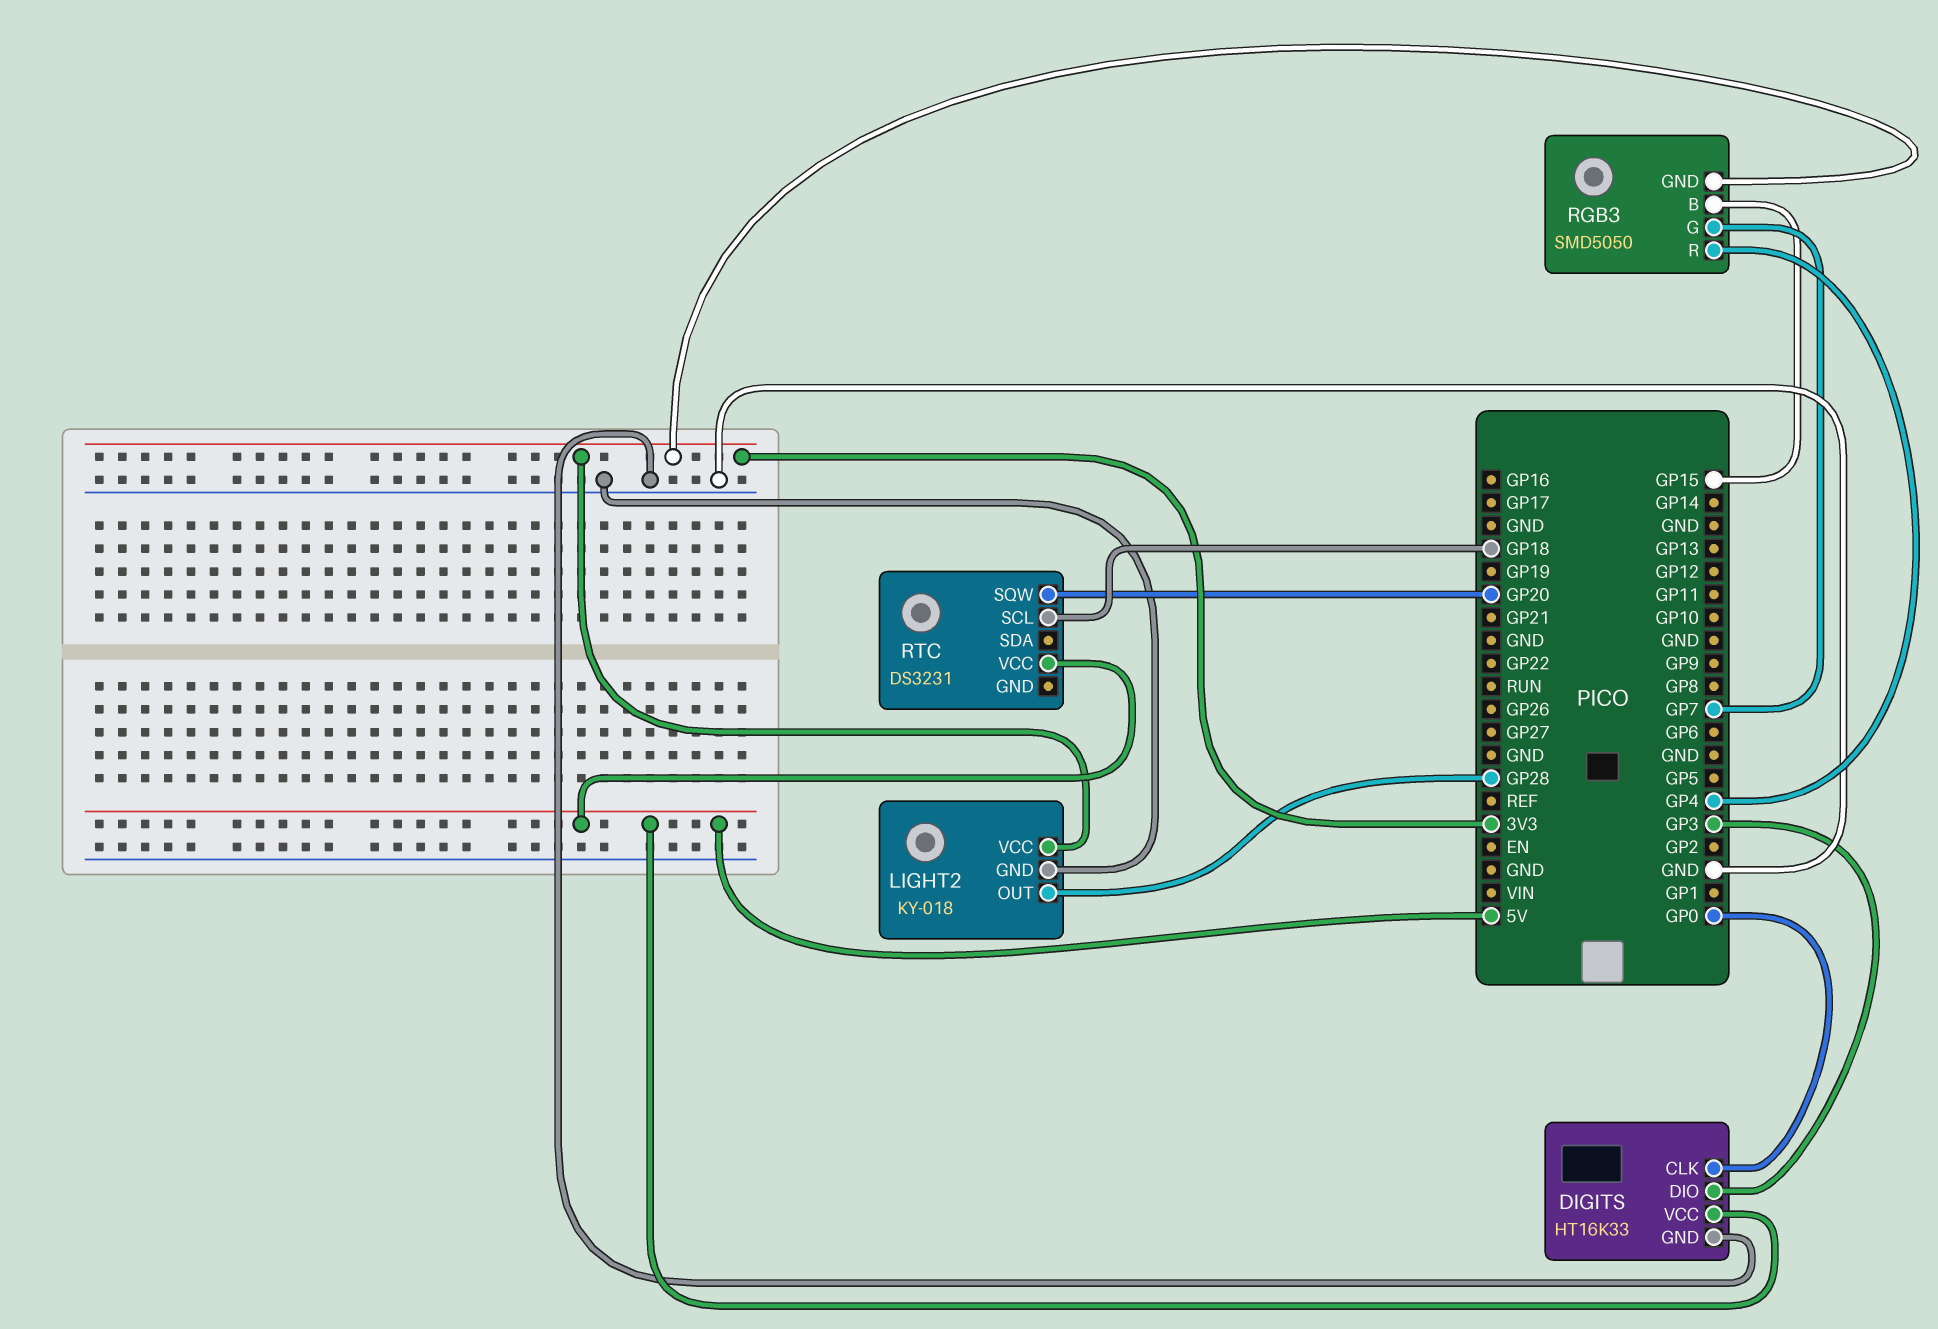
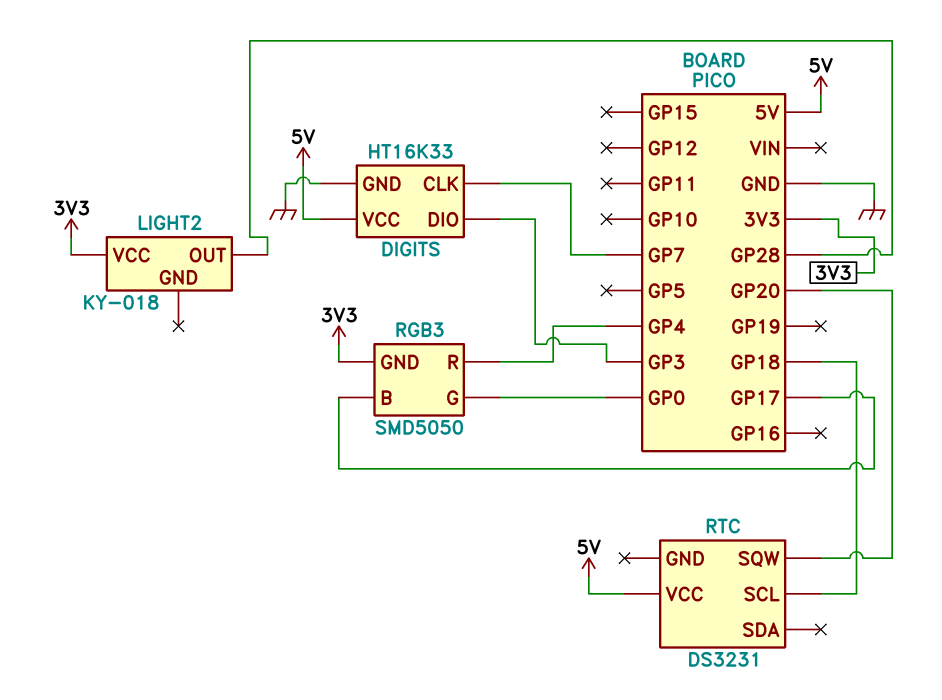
DIGITS pin CLK: GP0 -> GP7
LIGHT2 pin GND: GND -> none
RGB3 pin B: GP15 -> GP17
RGB3 pin G: GP7 -> GP0

